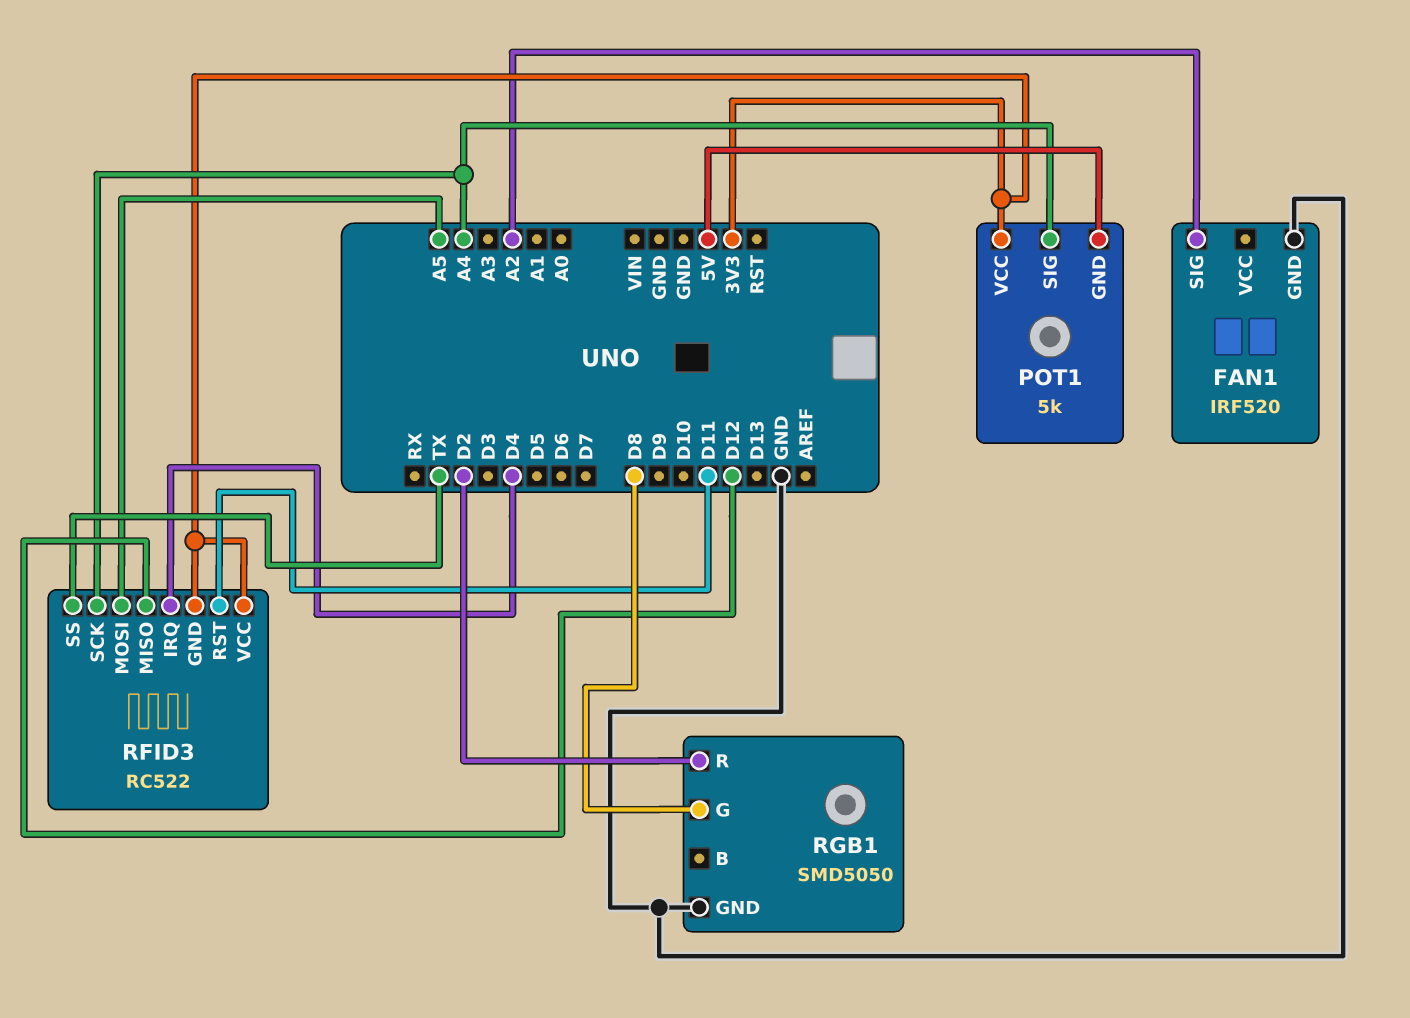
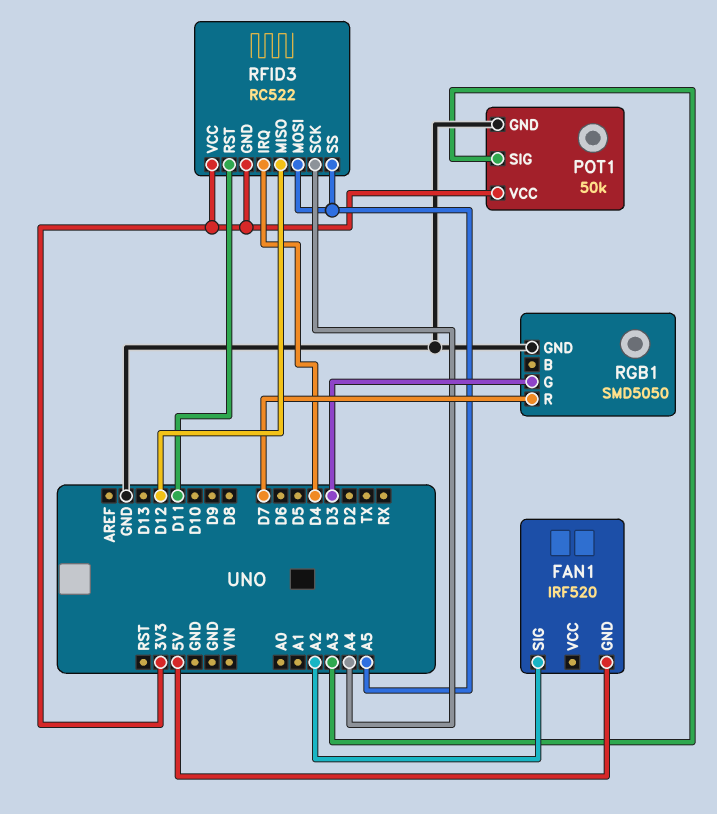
FAN1 pin GND: GND -> 5V
POT1: 5k -> 50k
POT1 pin GND: 5V -> GND
POT1 pin SIG: A4 -> A3
RFID3 pin SS: TX -> A5
RGB1 pin G: D8 -> D3
RGB1 pin R: D2 -> D7

